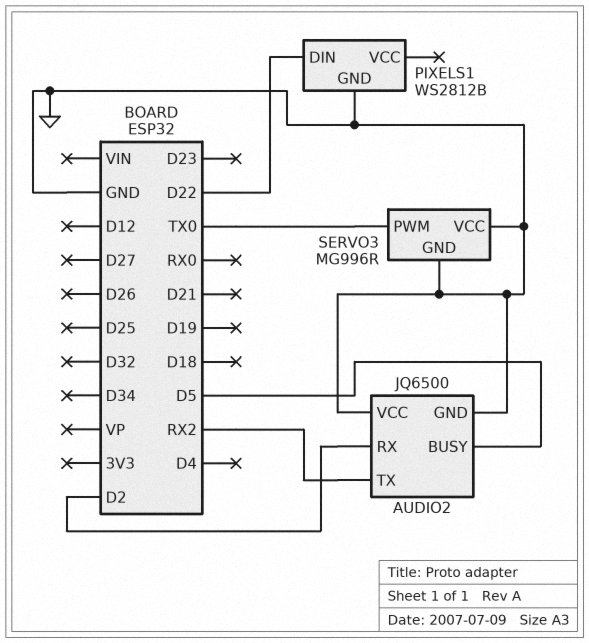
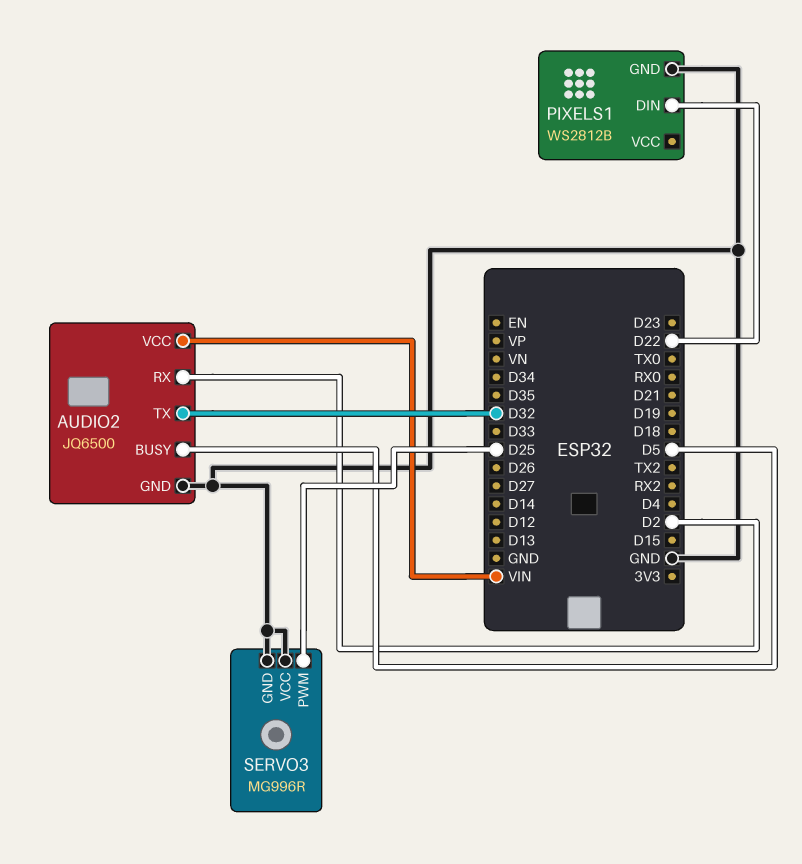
AUDIO2 pin TX: RX2 -> D32
AUDIO2 pin VCC: GND -> VIN
SERVO3 pin PWM: TX0 -> D25

